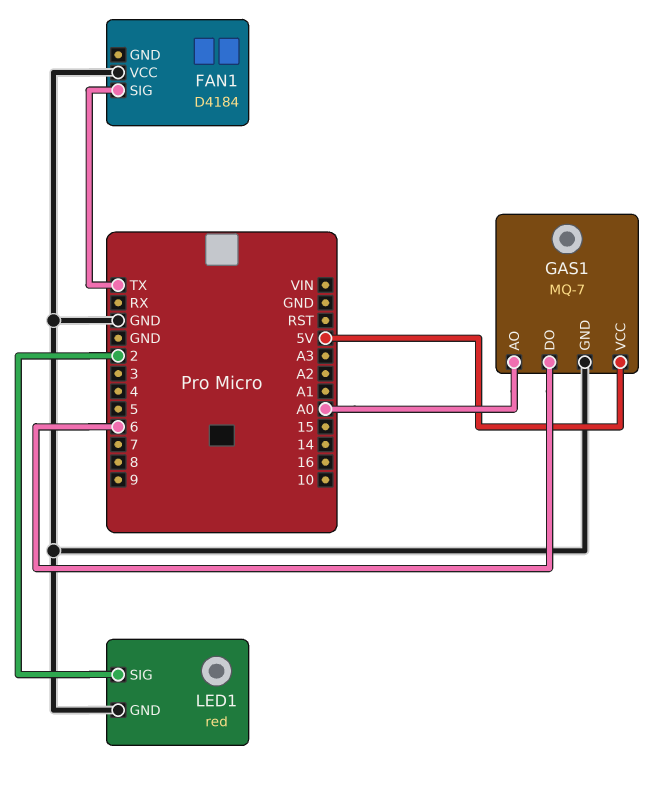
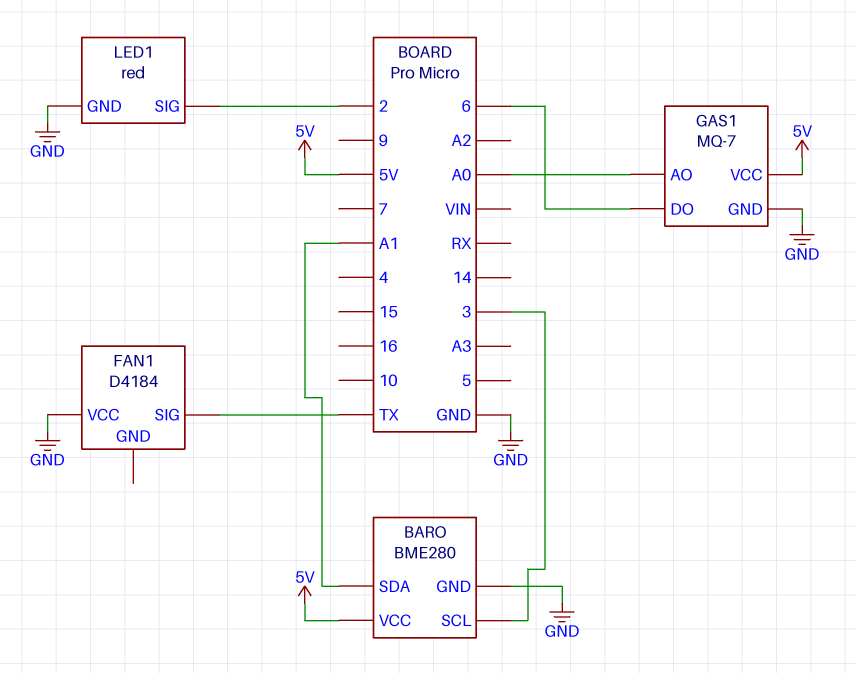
BARO: none -> BME280
BARO pin GND: none -> GND
BARO pin SCL: none -> 3
BARO pin SDA: none -> A1
BARO pin VCC: none -> 5V

